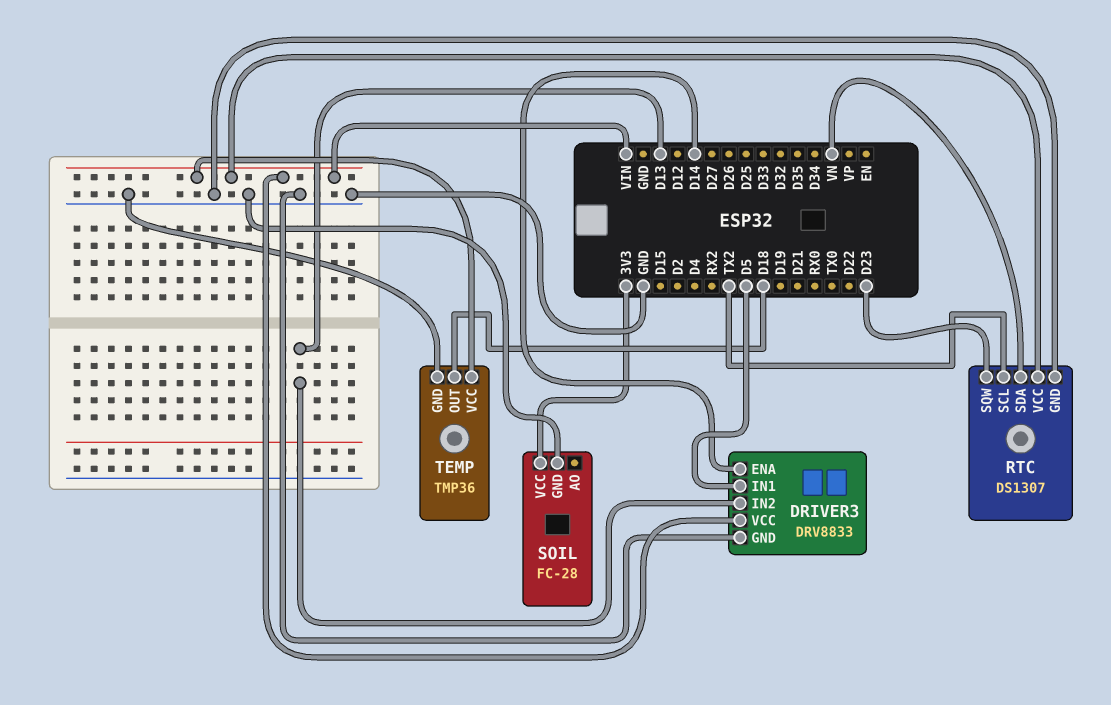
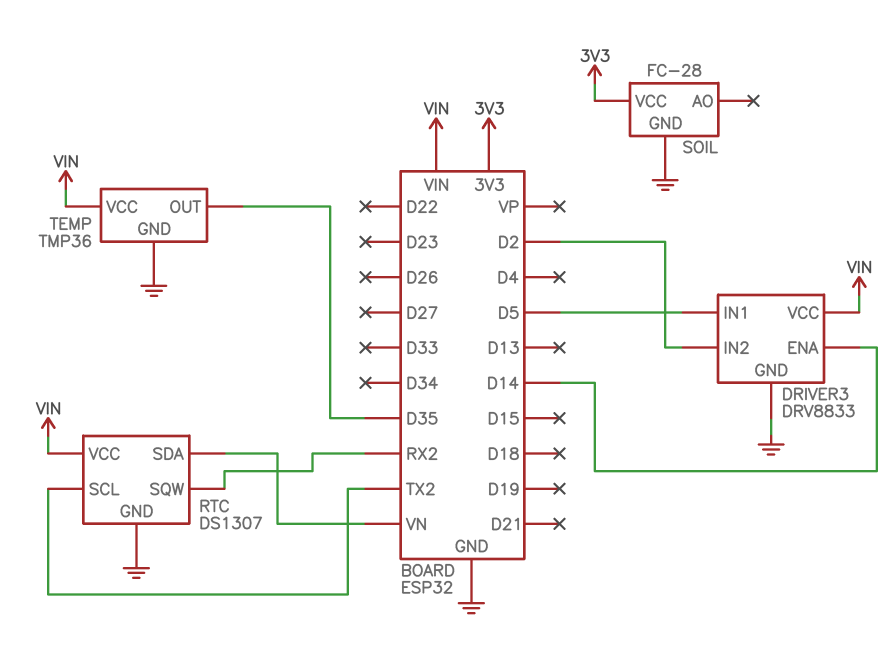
DRIVER3 pin IN2: D13 -> D2
RTC pin SQW: D23 -> RX2
TEMP pin OUT: D18 -> D35

